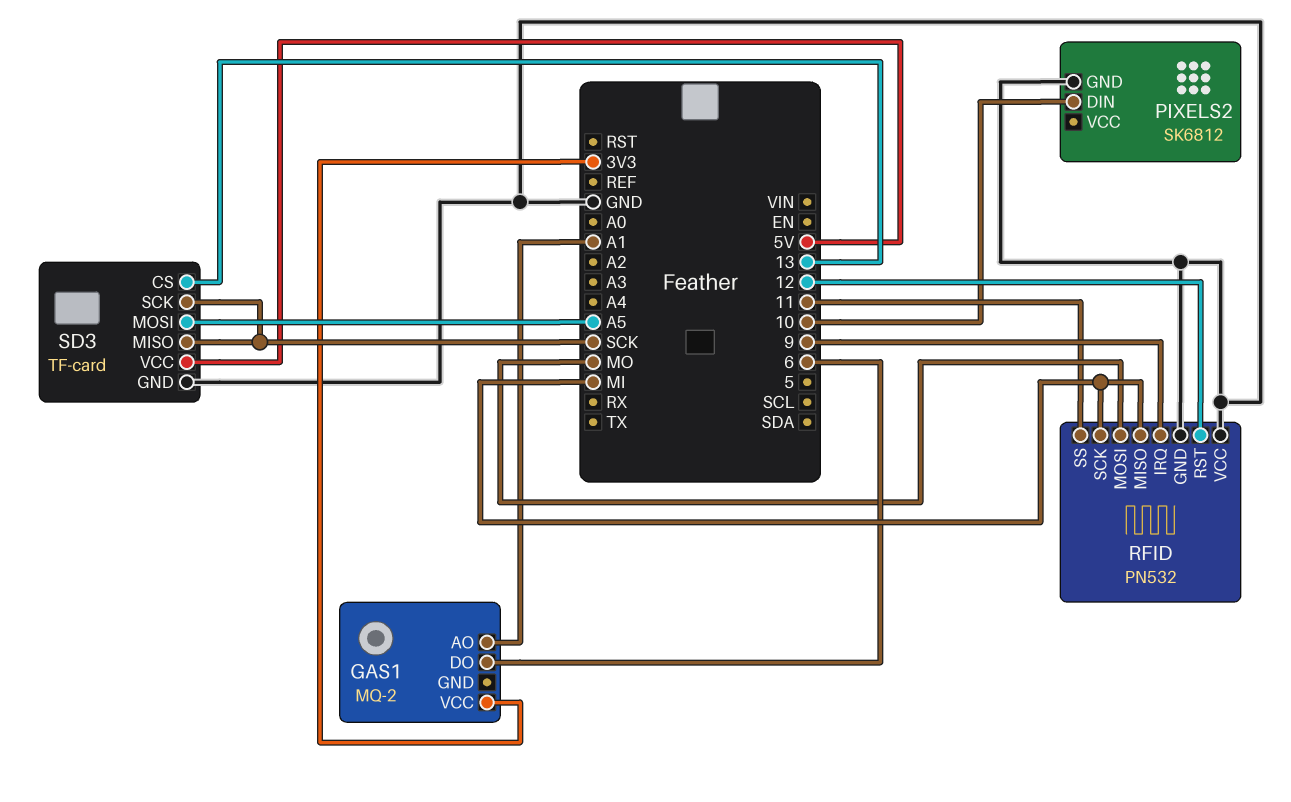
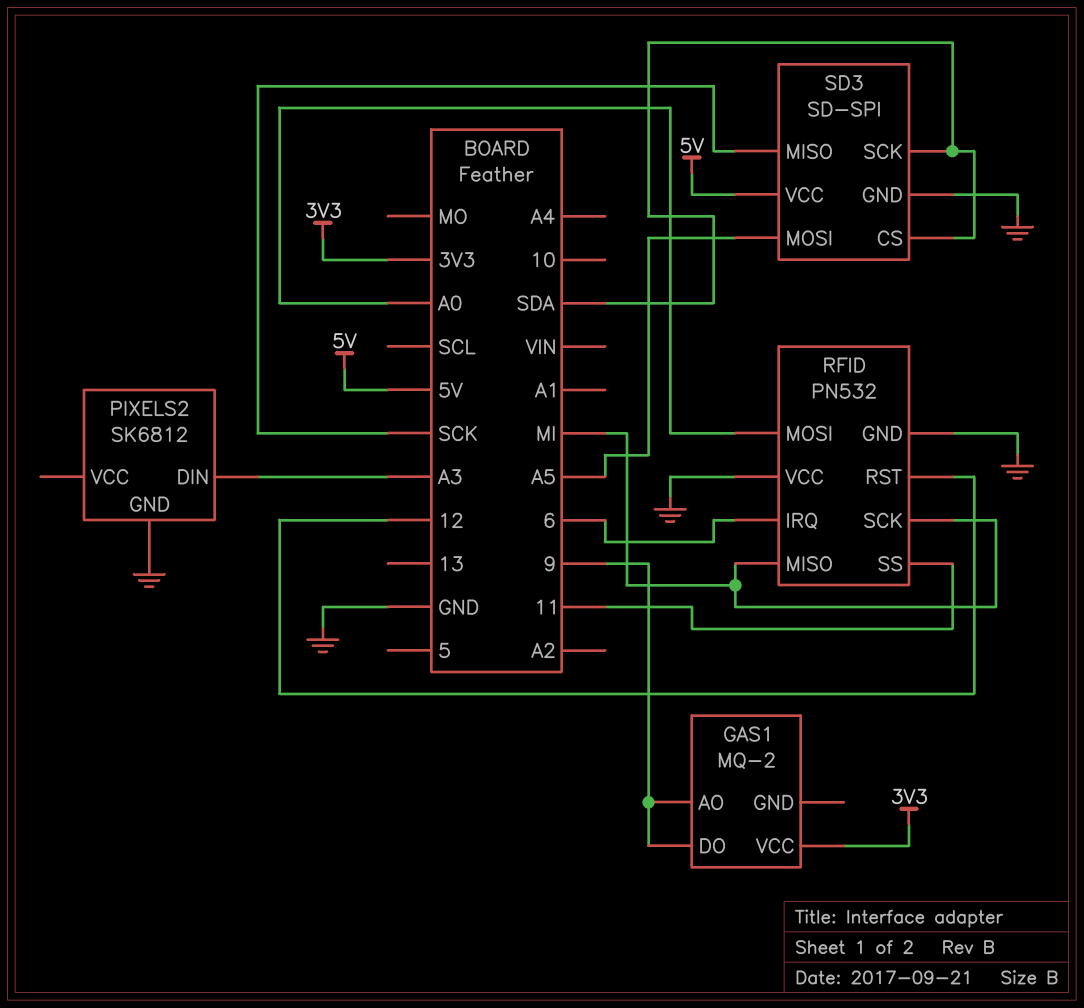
GAS1 pin AO: A1 -> 9
GAS1 pin DO: 6 -> 9
PIXELS2 pin DIN: 10 -> A3
RFID pin IRQ: 9 -> 6
RFID pin MOSI: MO -> A0
SD3: TF-card -> SD-SPI
SD3 pin CS: 13 -> SDA
SD3 pin SCK: SCK -> SDA

